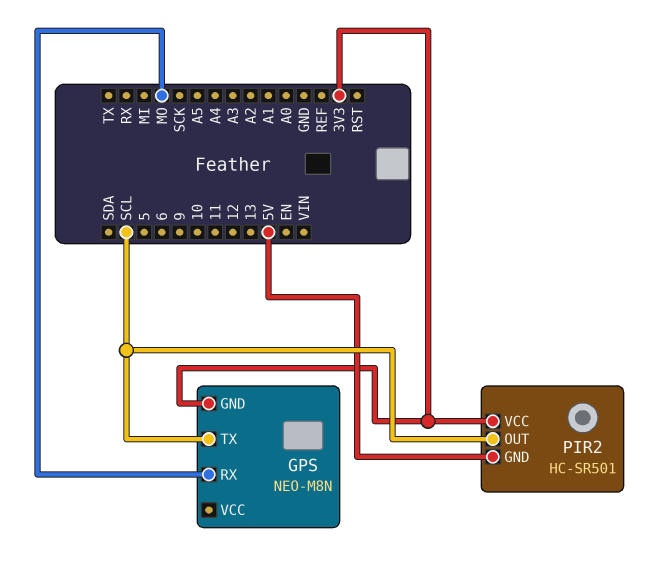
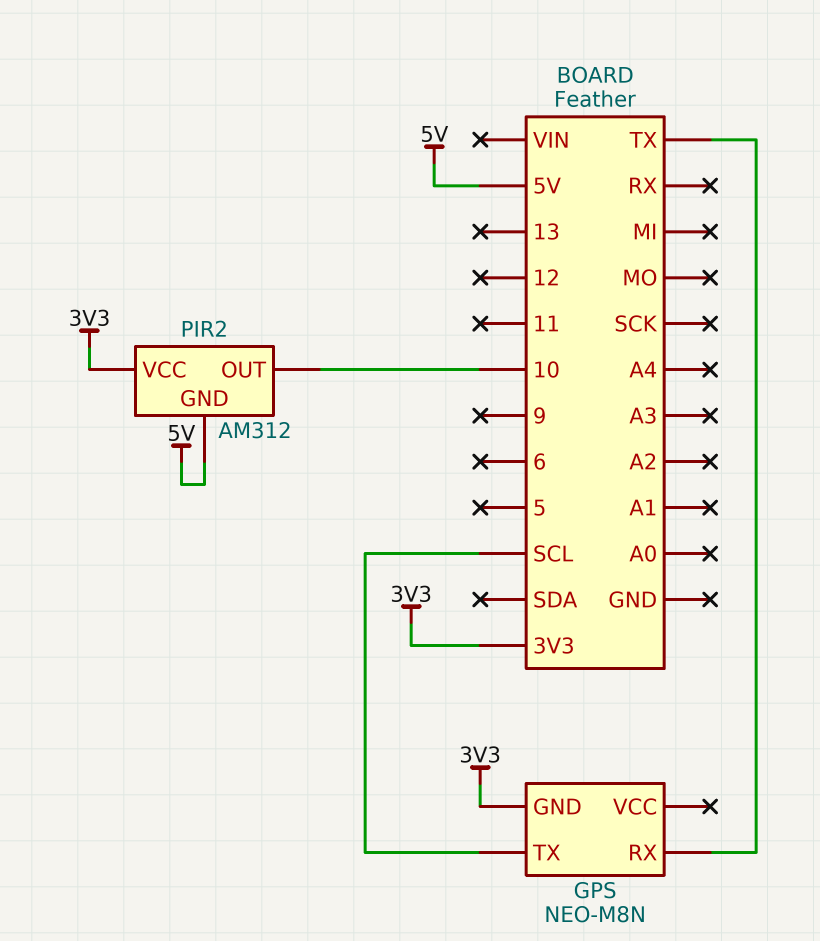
GPS pin RX: MO -> TX
PIR2: HC-SR501 -> AM312
PIR2 pin OUT: SCL -> 10

